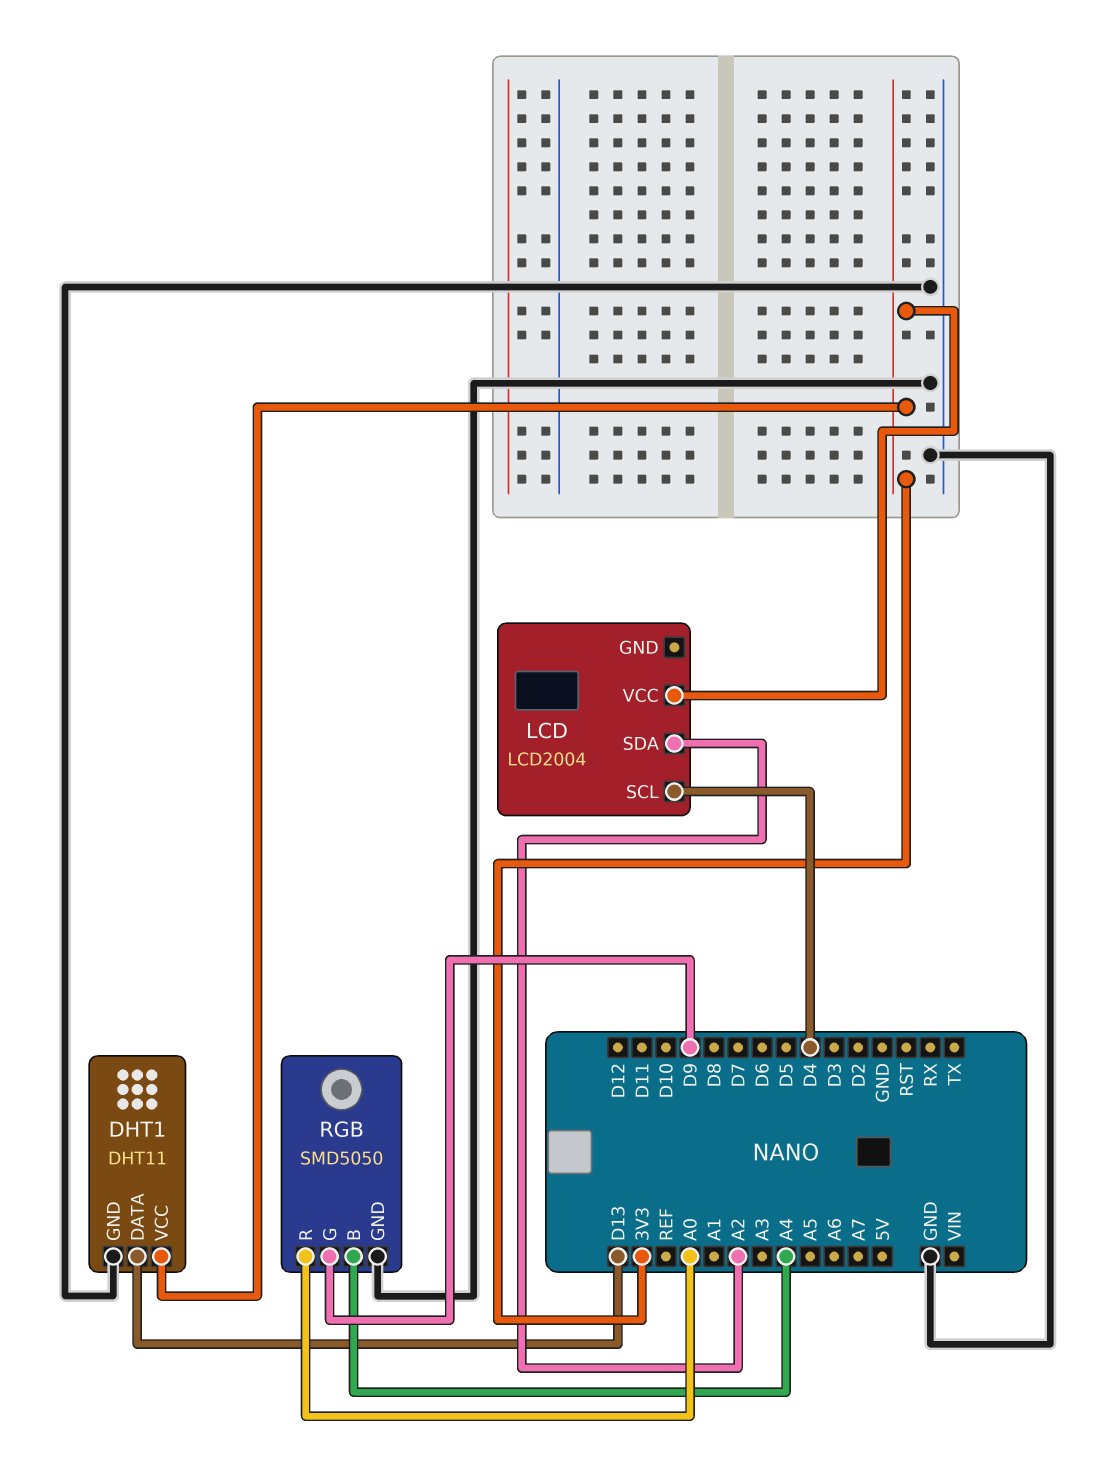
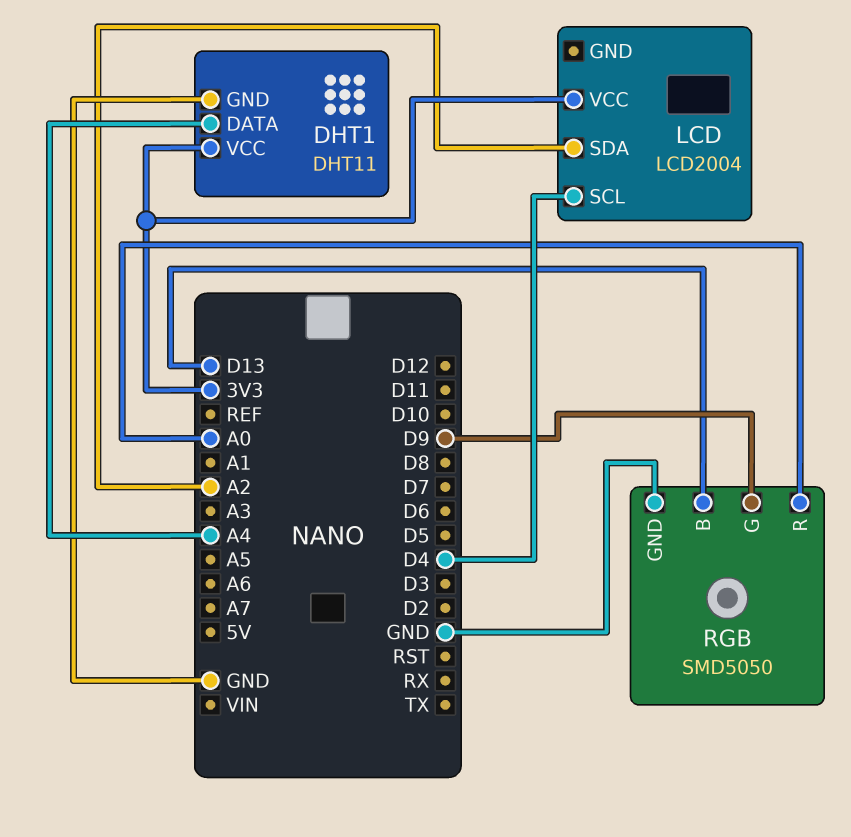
DHT1 pin DATA: D13 -> A4
RGB pin B: A4 -> D13

